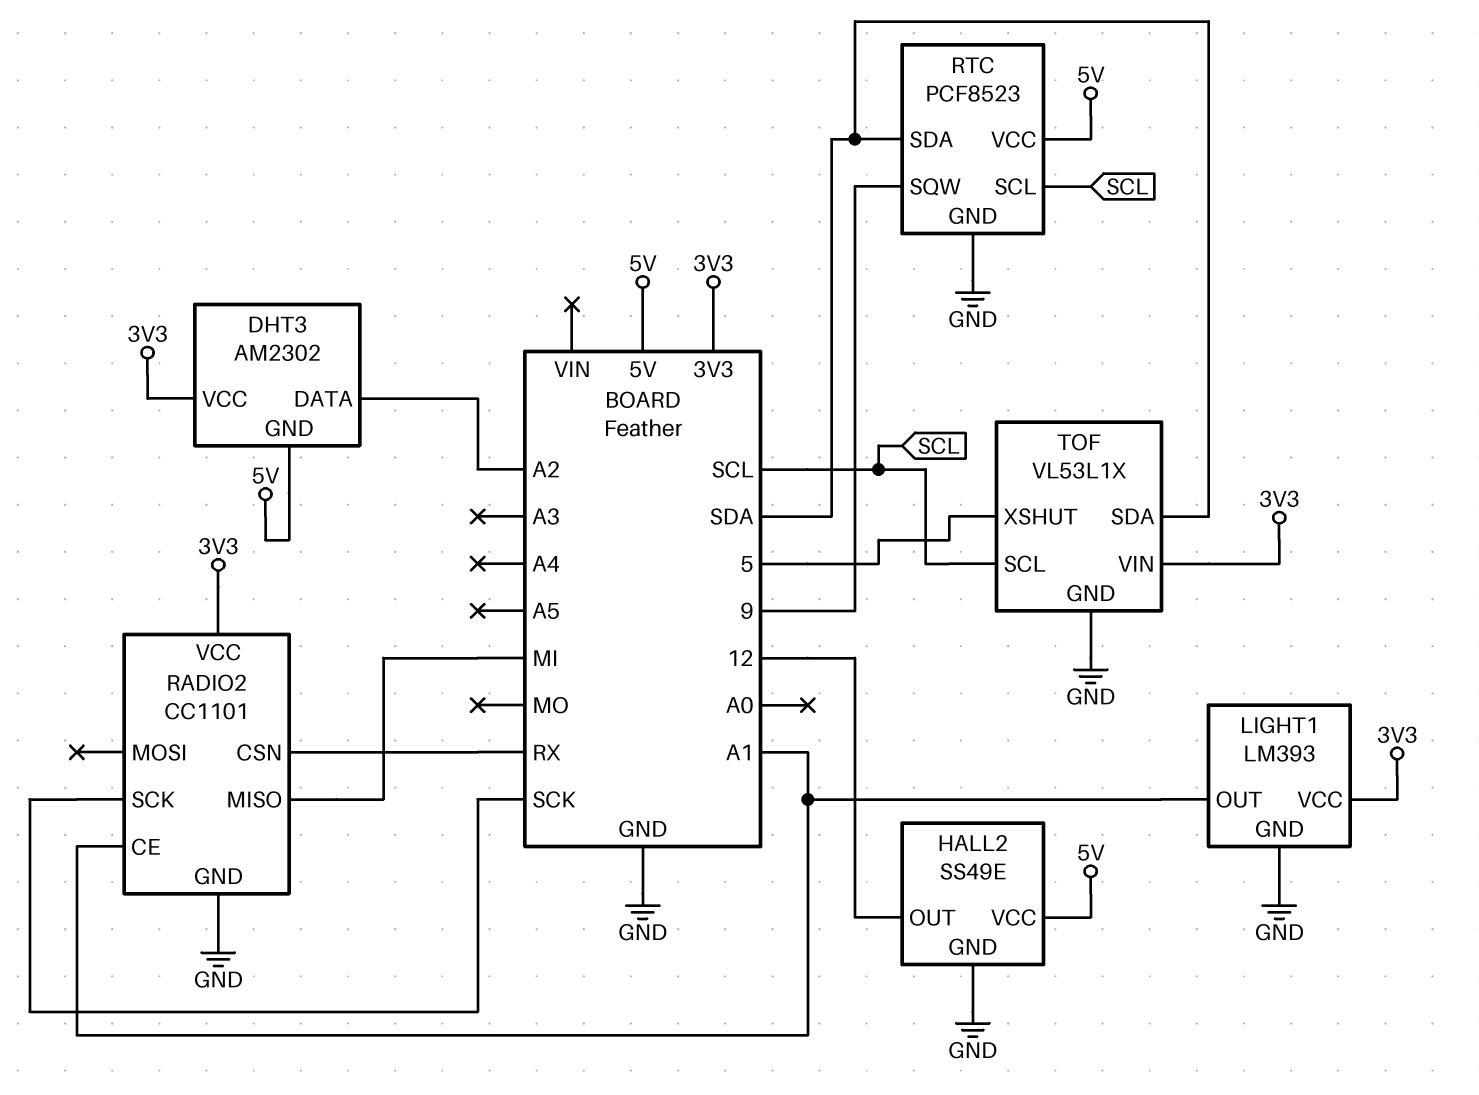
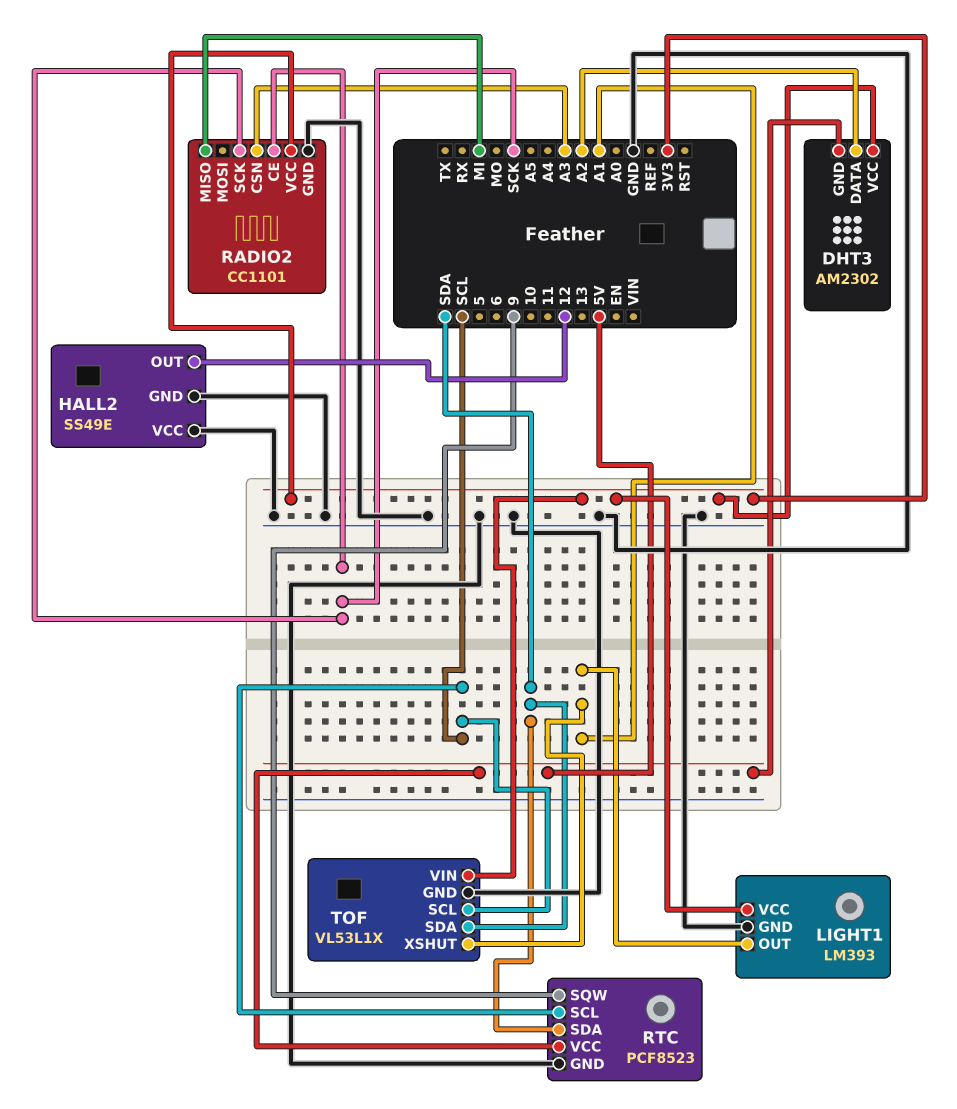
HALL2 pin VCC: 5V -> GND
RADIO2 pin CE: A1 -> SCK
RADIO2 pin CSN: RX -> A3
TOF pin XSHUT: 5 -> A1

